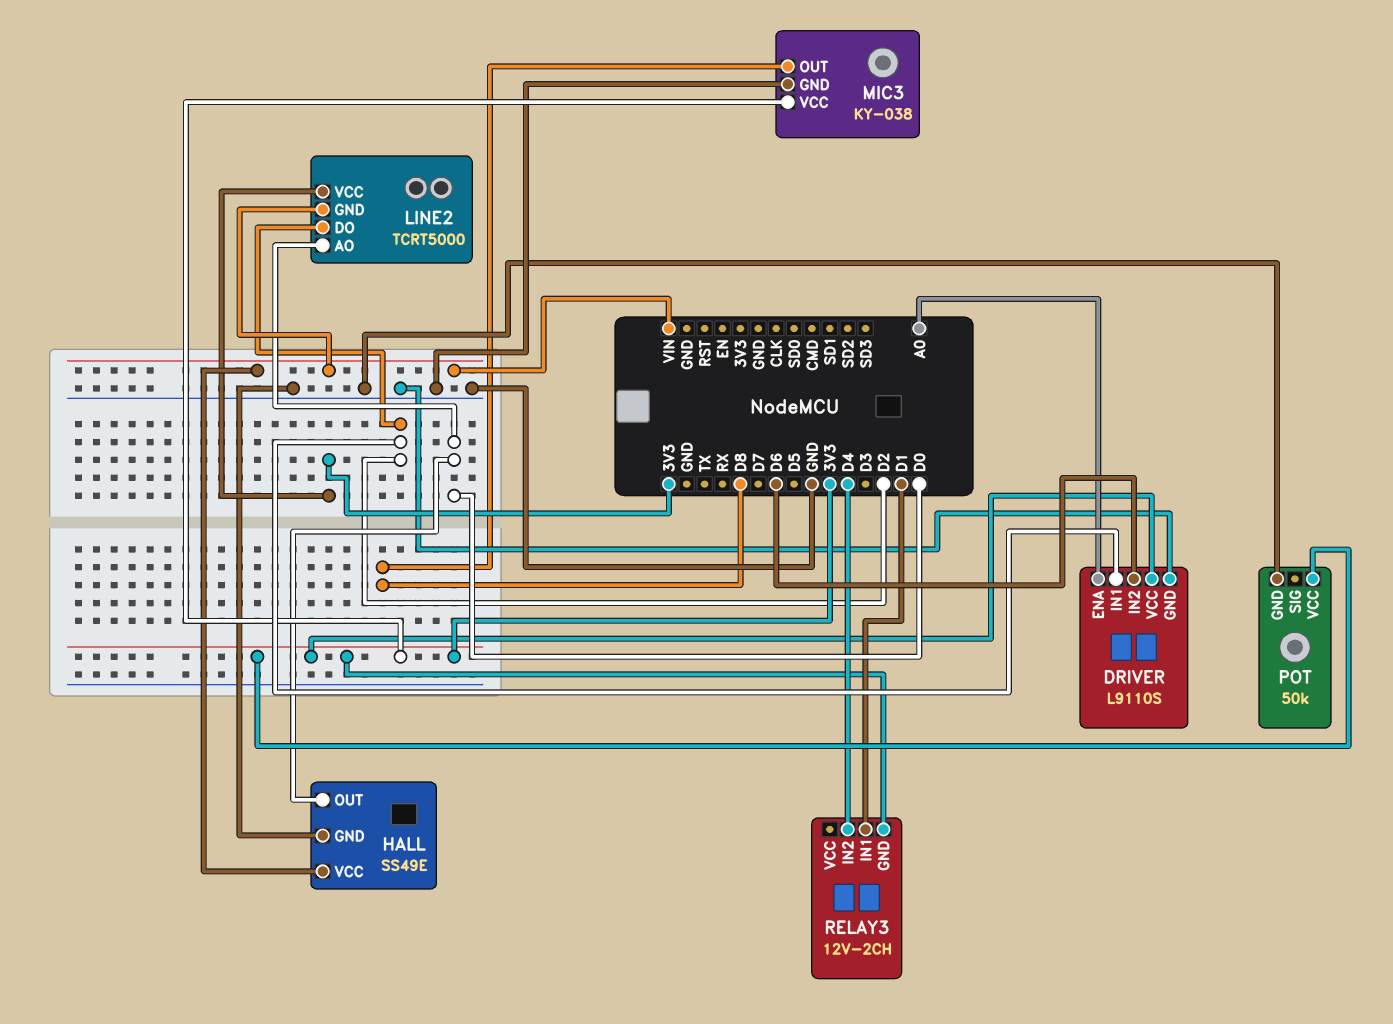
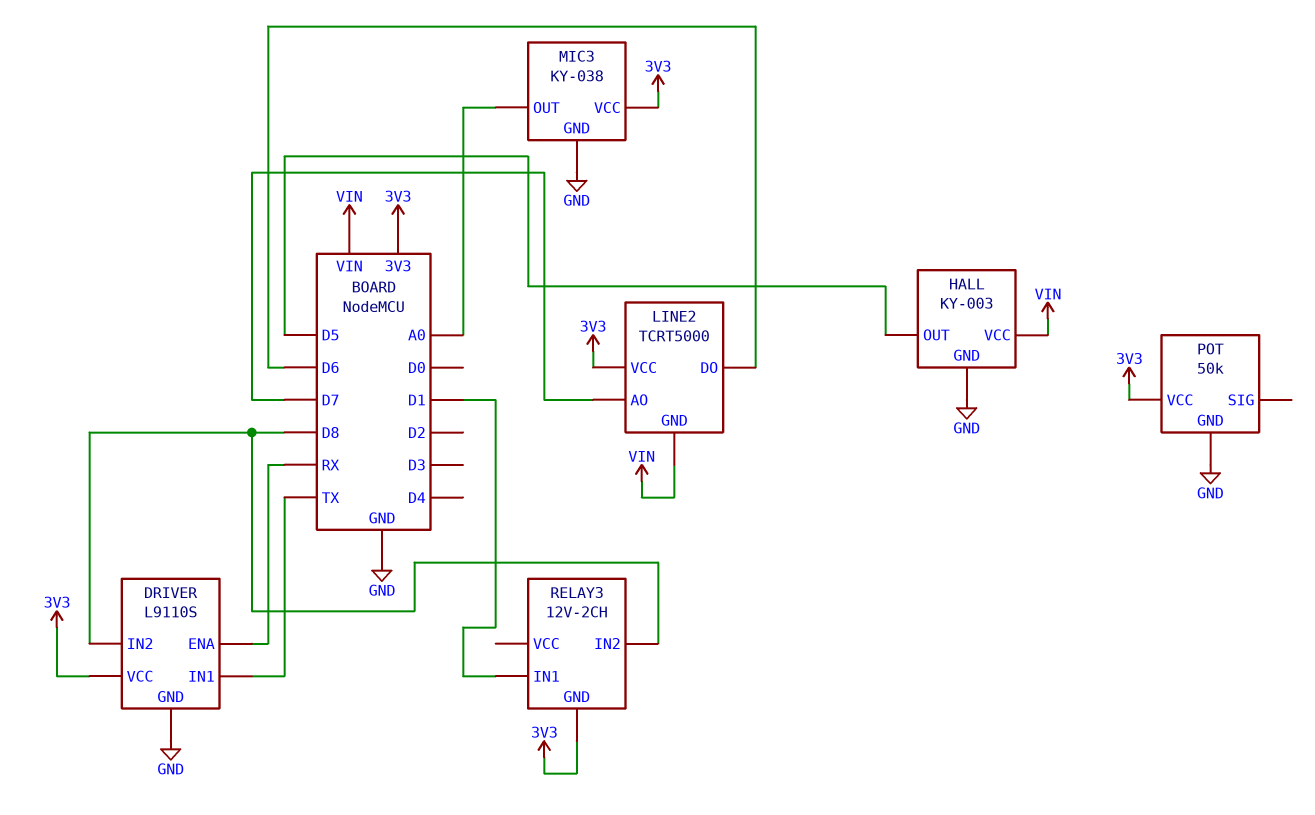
DRIVER pin ENA: A0 -> RX
DRIVER pin IN1: D2 -> TX
DRIVER pin IN2: D6 -> D8
HALL: SS49E -> KY-003
HALL pin OUT: D0 -> D5
LINE2 pin AO: D0 -> D7
LINE2 pin DO: D2 -> D6
MIC3 pin OUT: D8 -> A0
RELAY3 pin IN2: D4 -> D8

